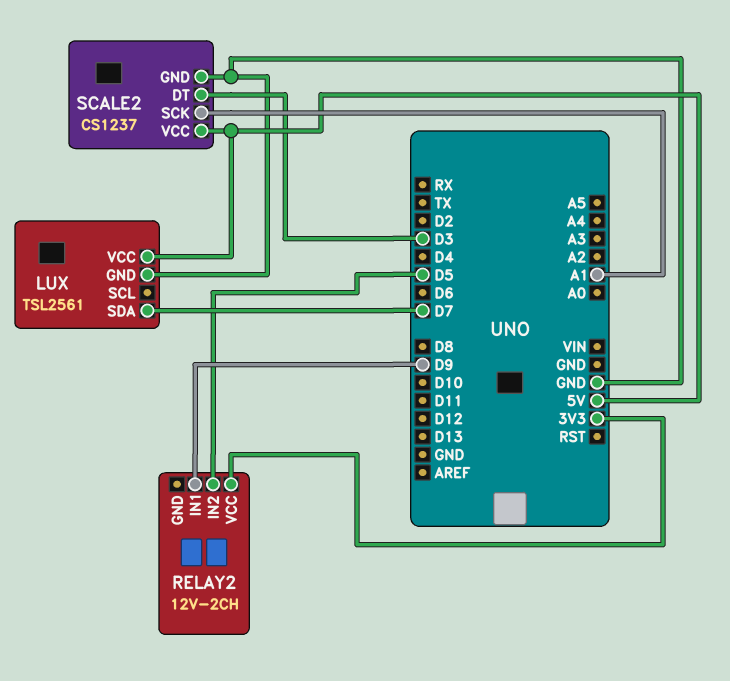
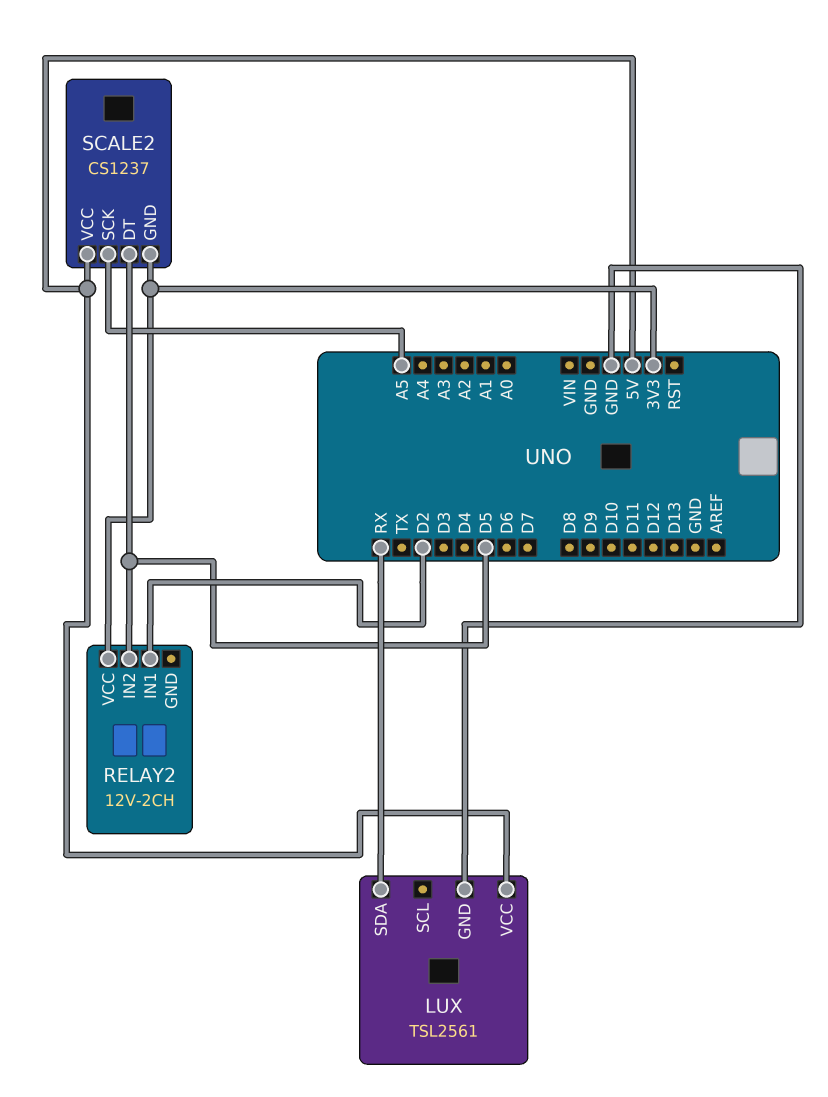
LUX pin SDA: D7 -> RX
RELAY2 pin IN1: D9 -> D2
SCALE2 pin DT: D3 -> D5
SCALE2 pin GND: GND -> 3V3
SCALE2 pin SCK: A1 -> A5

